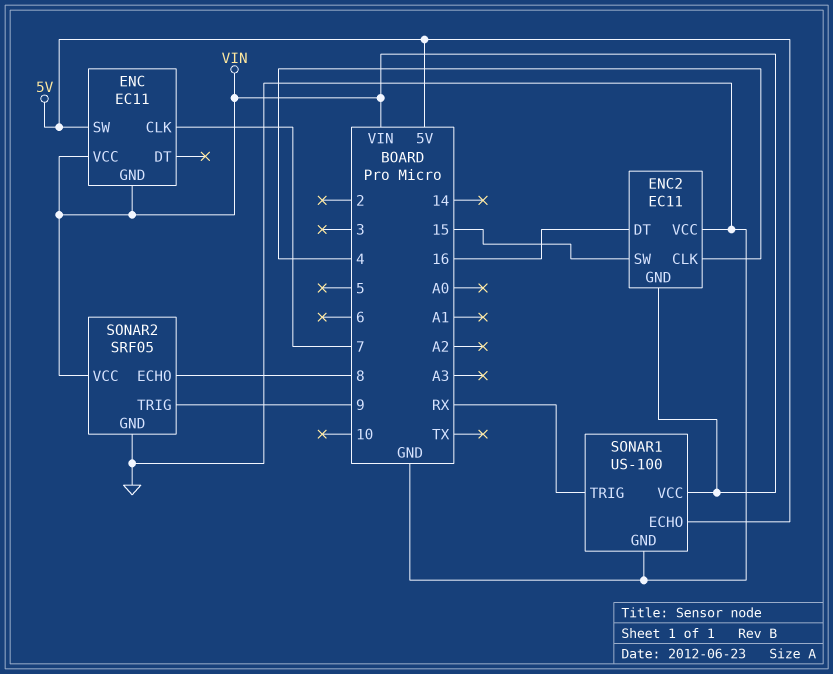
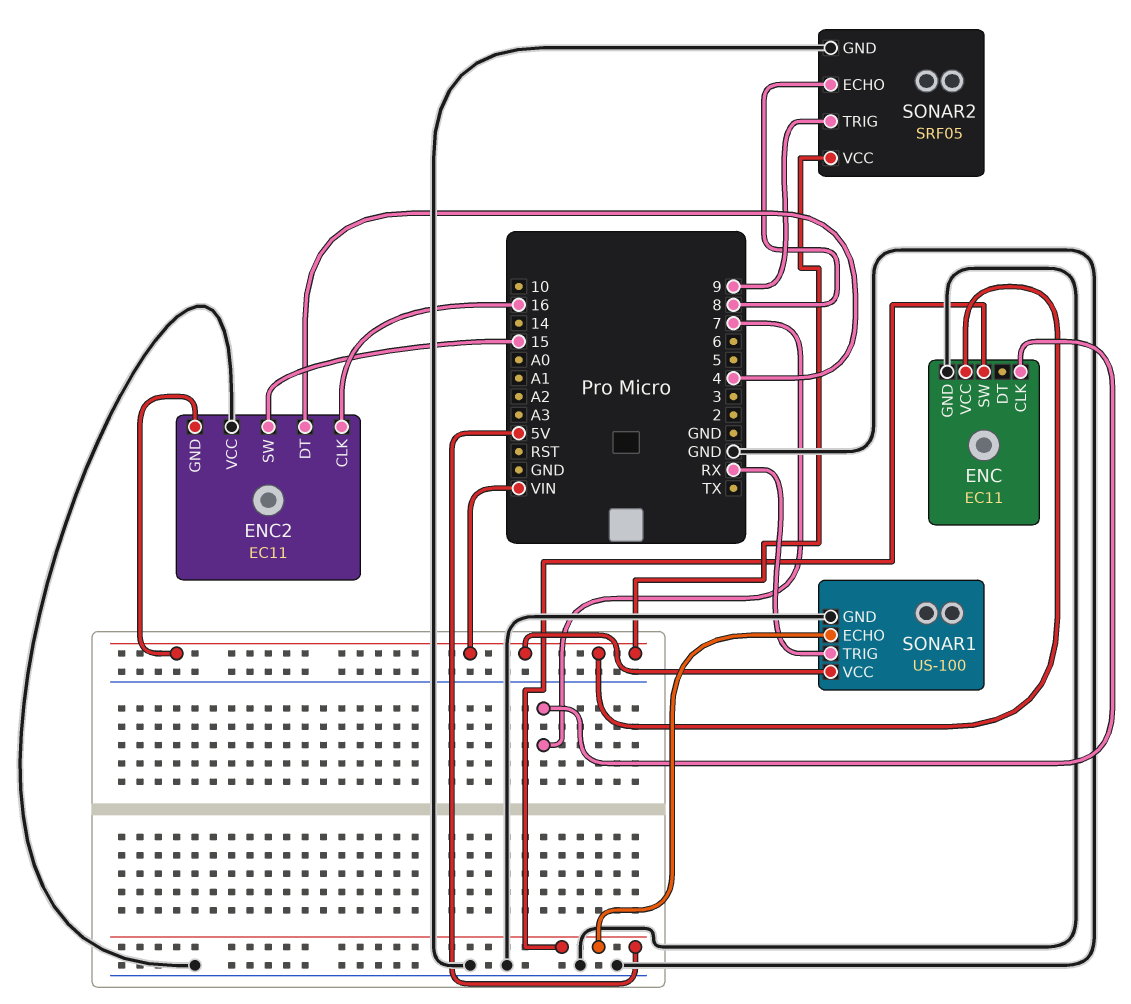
ENC pin GND: VIN -> GND
ENC2 pin CLK: 4 -> 16
ENC2 pin DT: 16 -> 4

